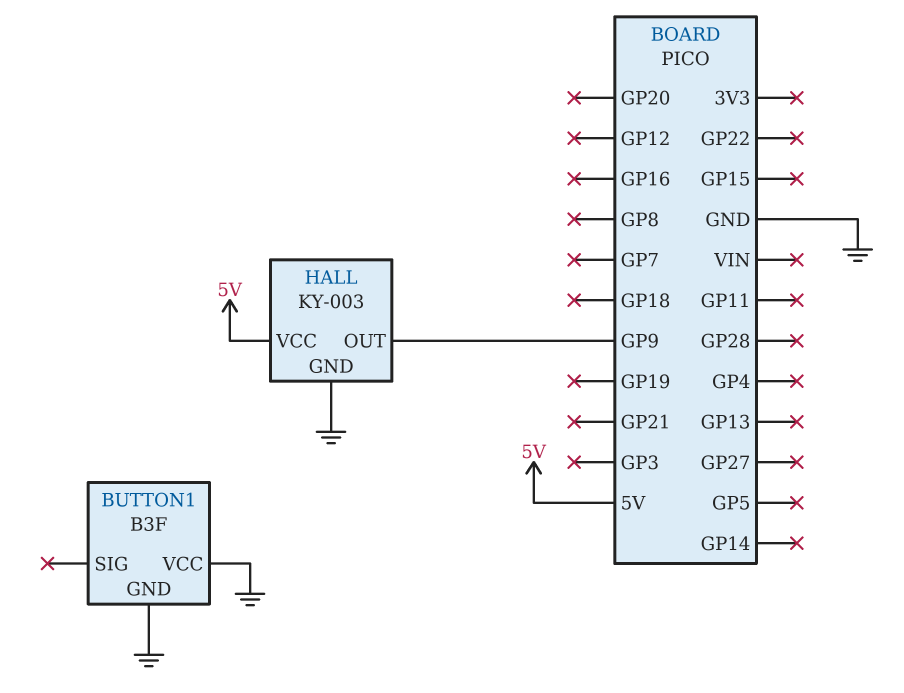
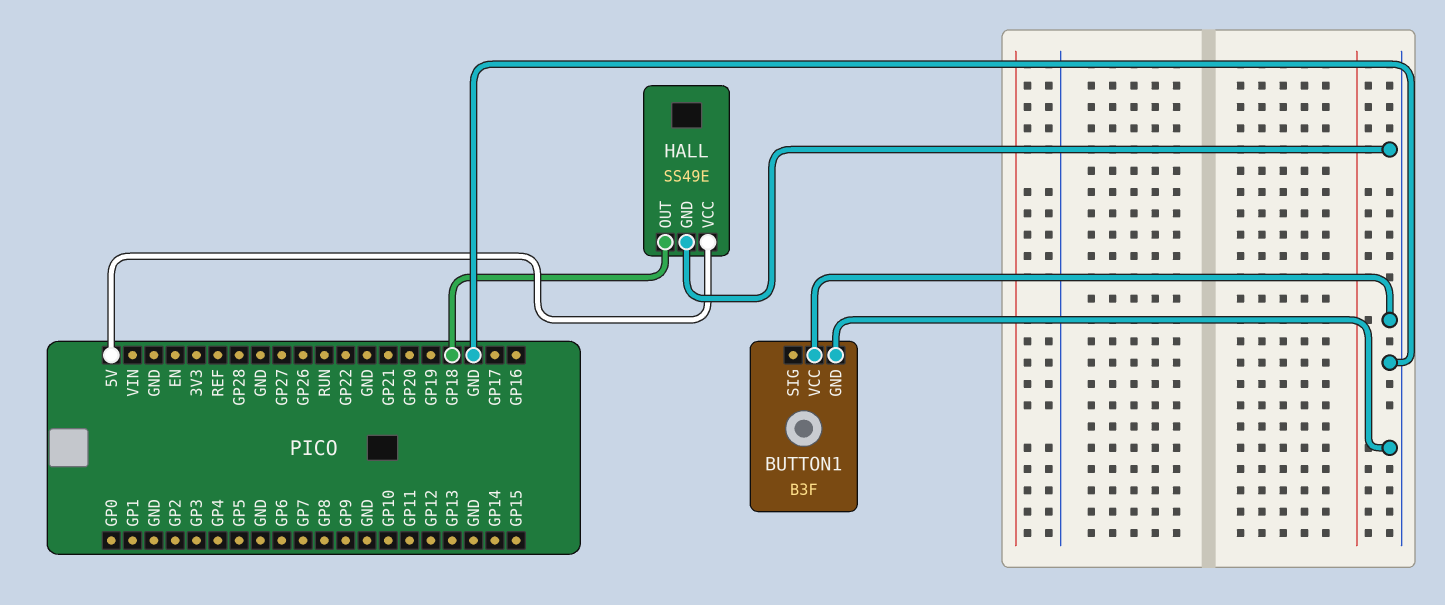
HALL: KY-003 -> SS49E
HALL pin OUT: GP9 -> GP18

